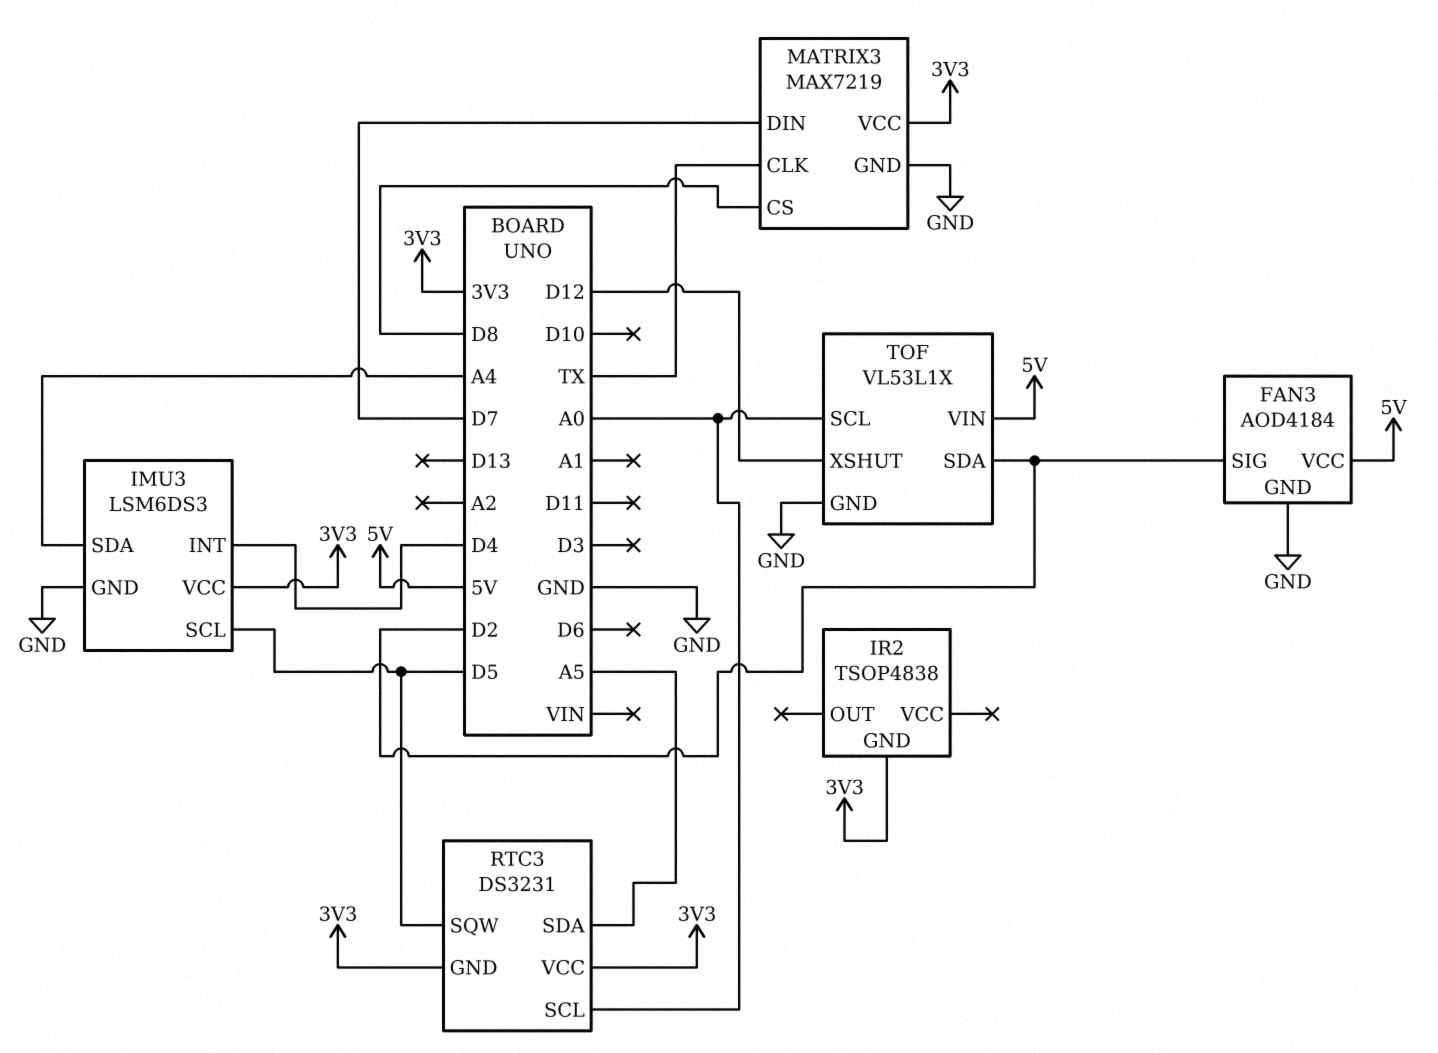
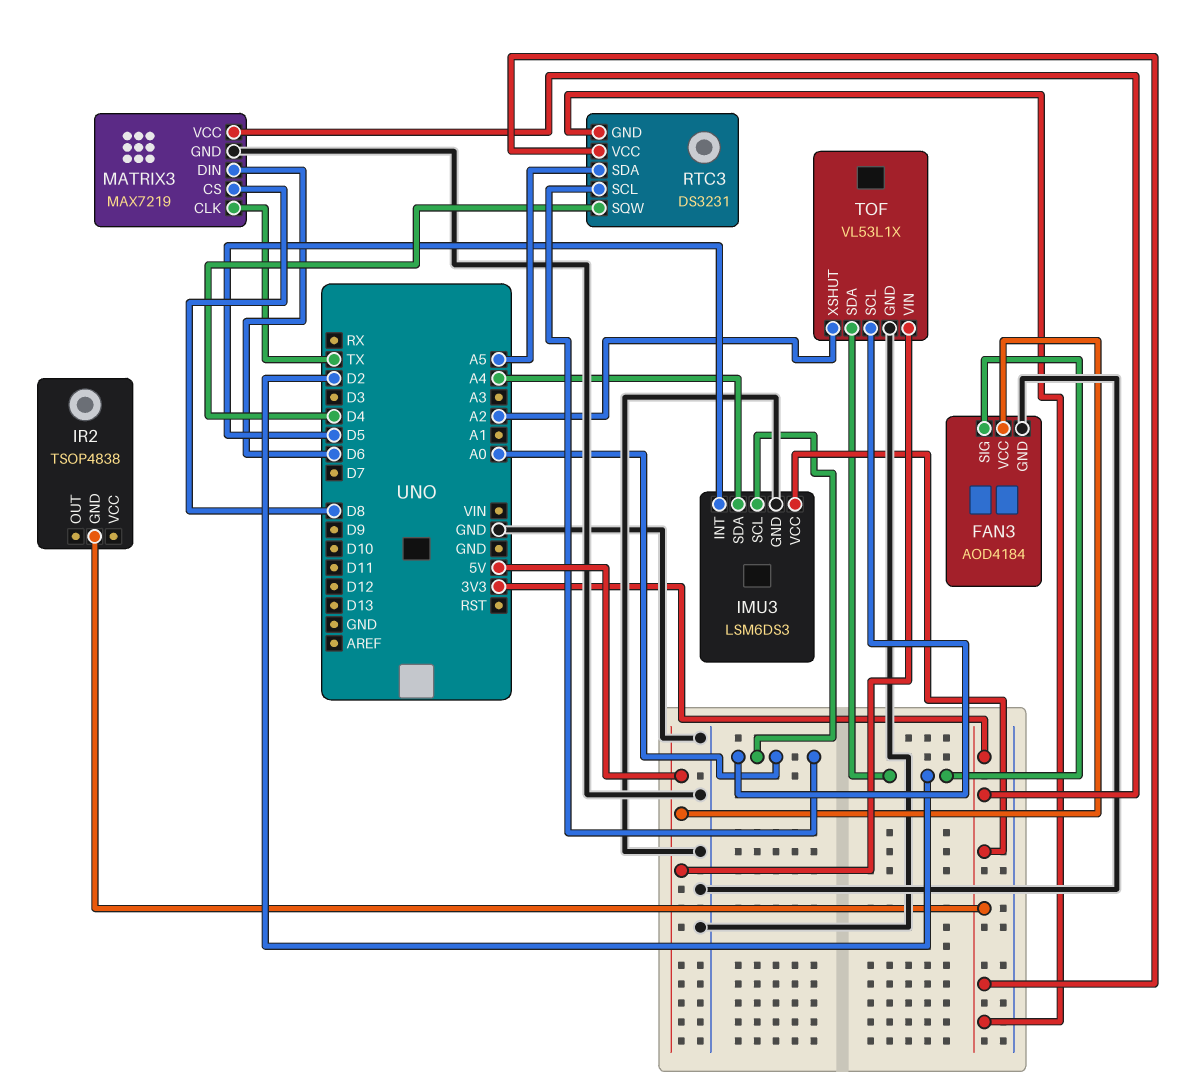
IMU3 pin INT: D4 -> D5
IMU3 pin SCL: D5 -> A0
MATRIX3 pin DIN: D7 -> D6
RTC3 pin SQW: D5 -> D4
TOF pin XSHUT: D12 -> A2

